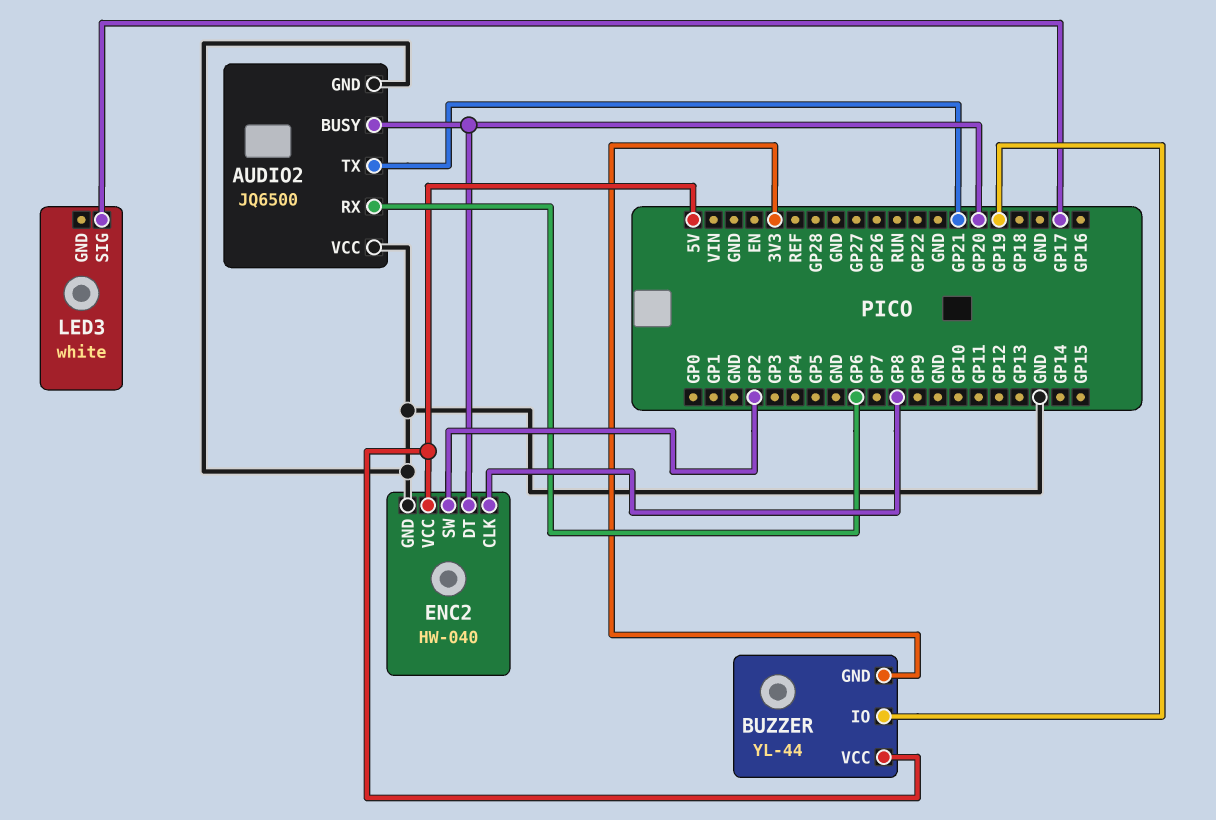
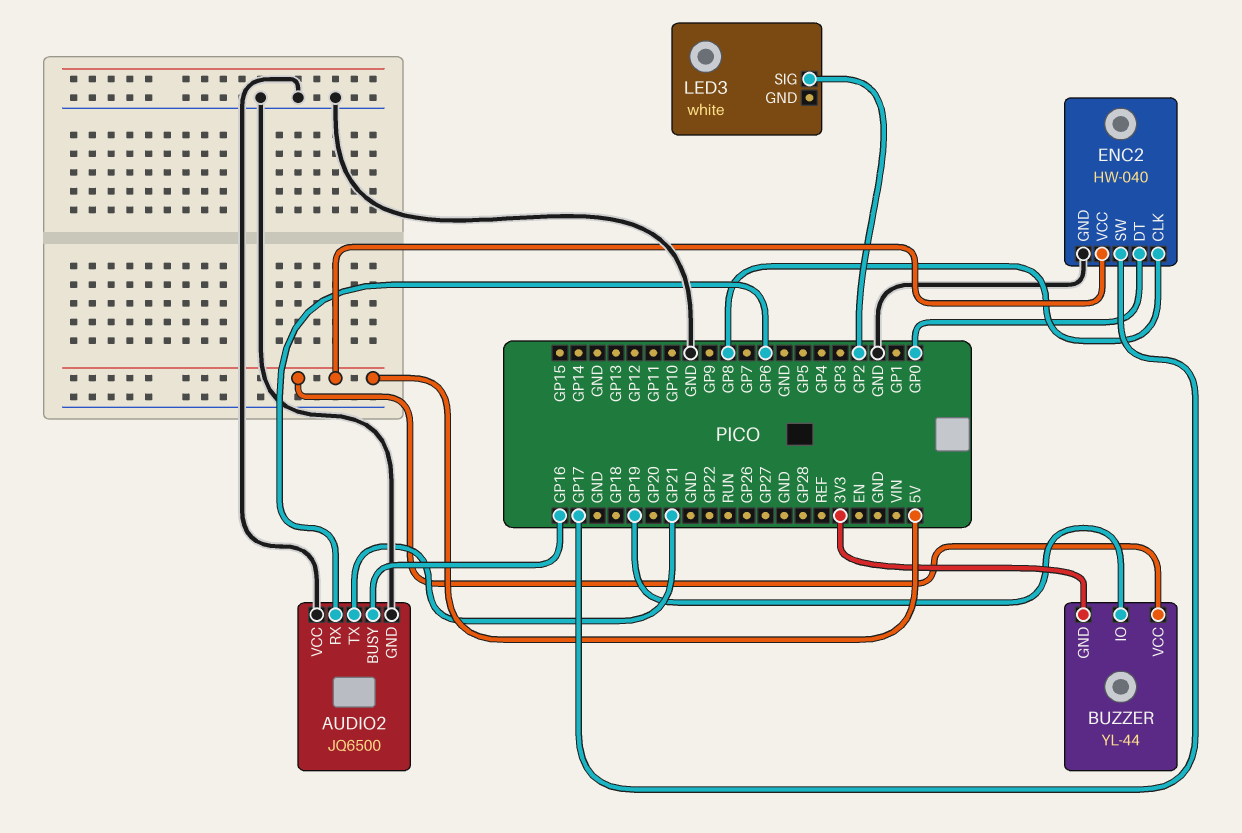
AUDIO2 pin BUSY: GP20 -> GP16
ENC2 pin DT: GP20 -> GP0
ENC2 pin SW: GP2 -> GP17
LED3 pin SIG: GP17 -> GP2

